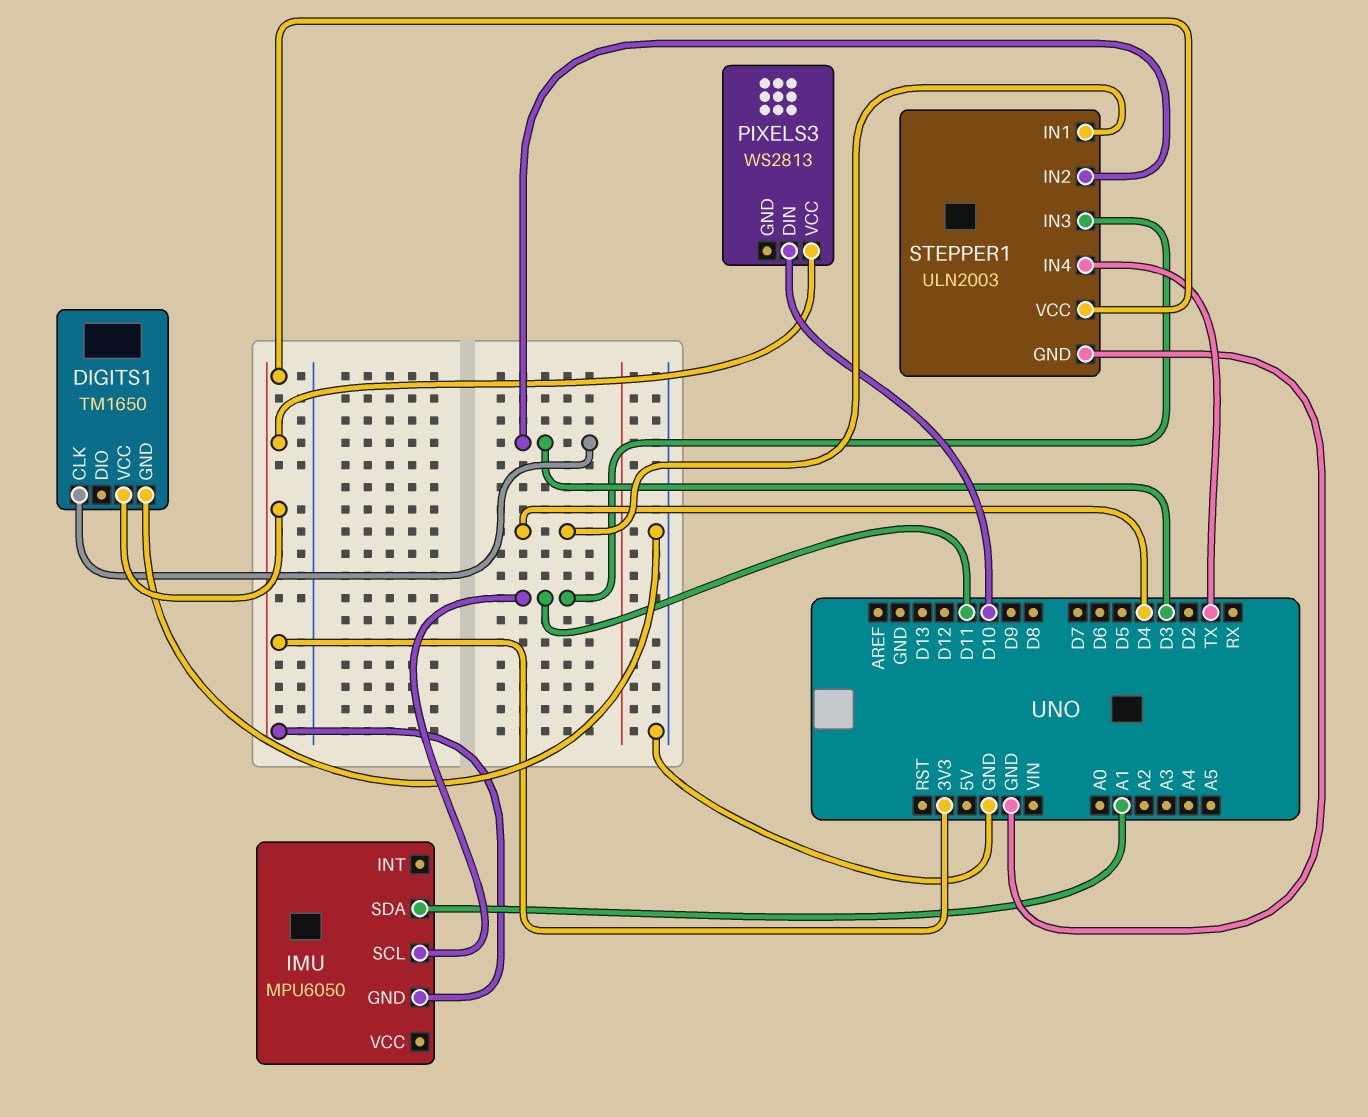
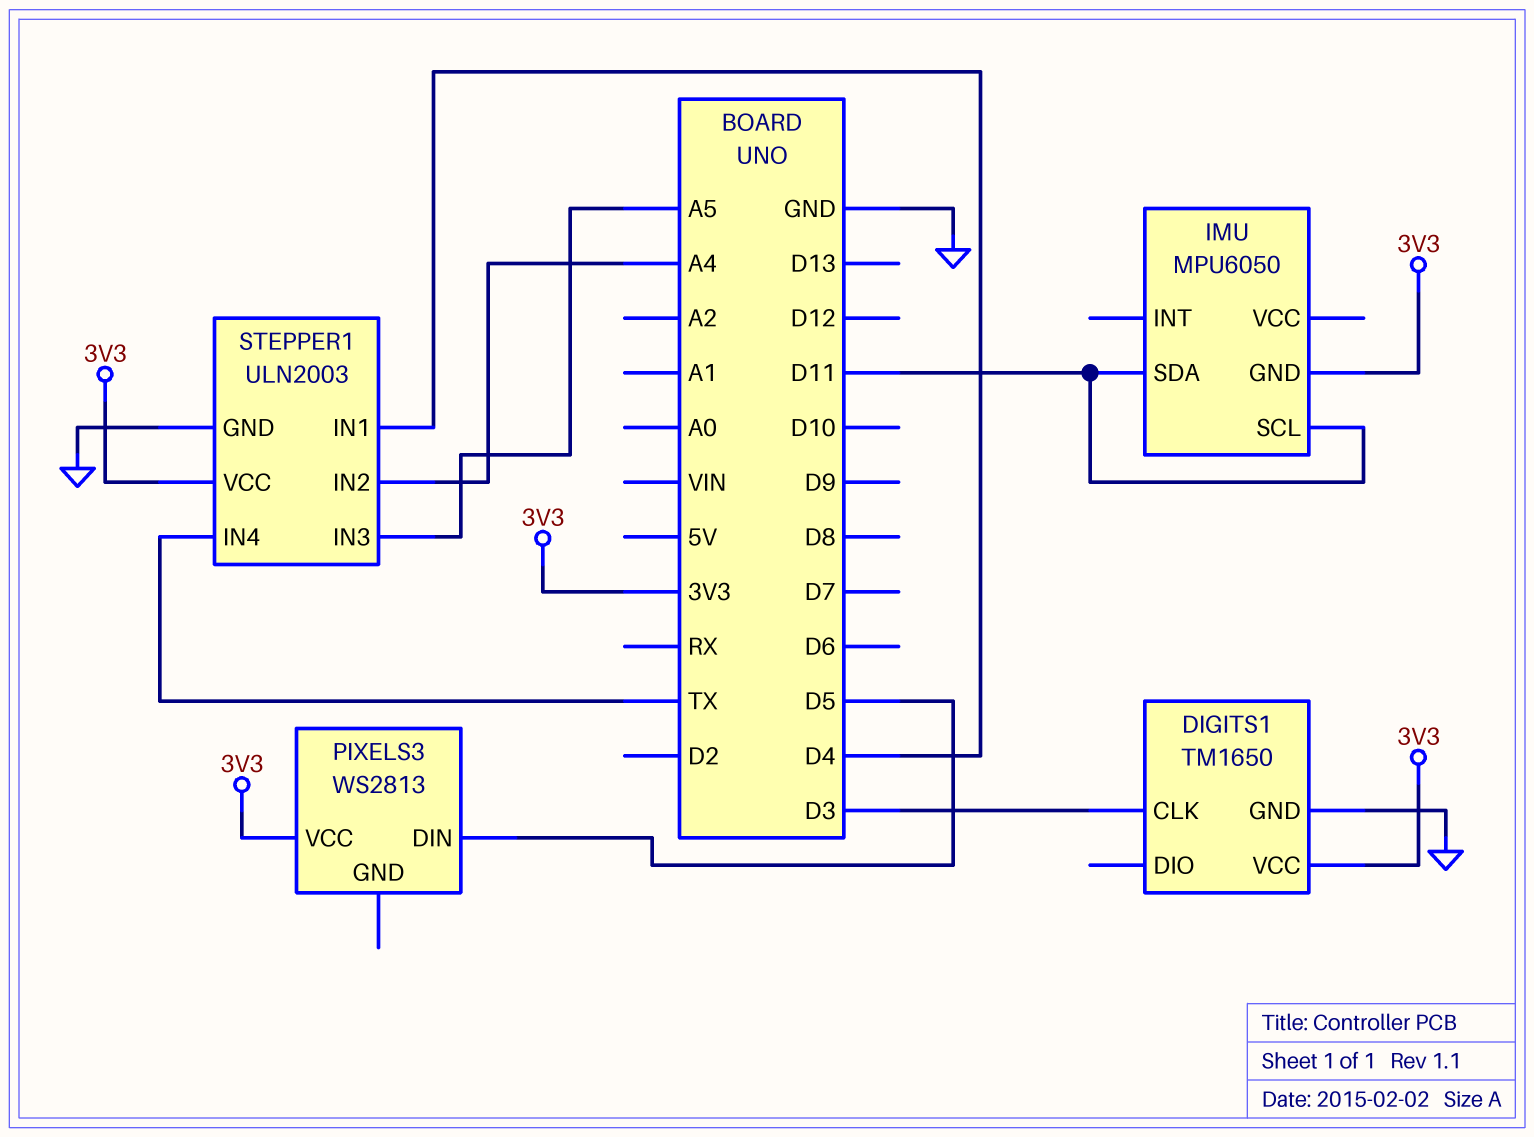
IMU pin SDA: A1 -> D11
PIXELS3 pin DIN: D10 -> D5
STEPPER1 pin IN2: D3 -> A4
STEPPER1 pin IN3: D11 -> A5

